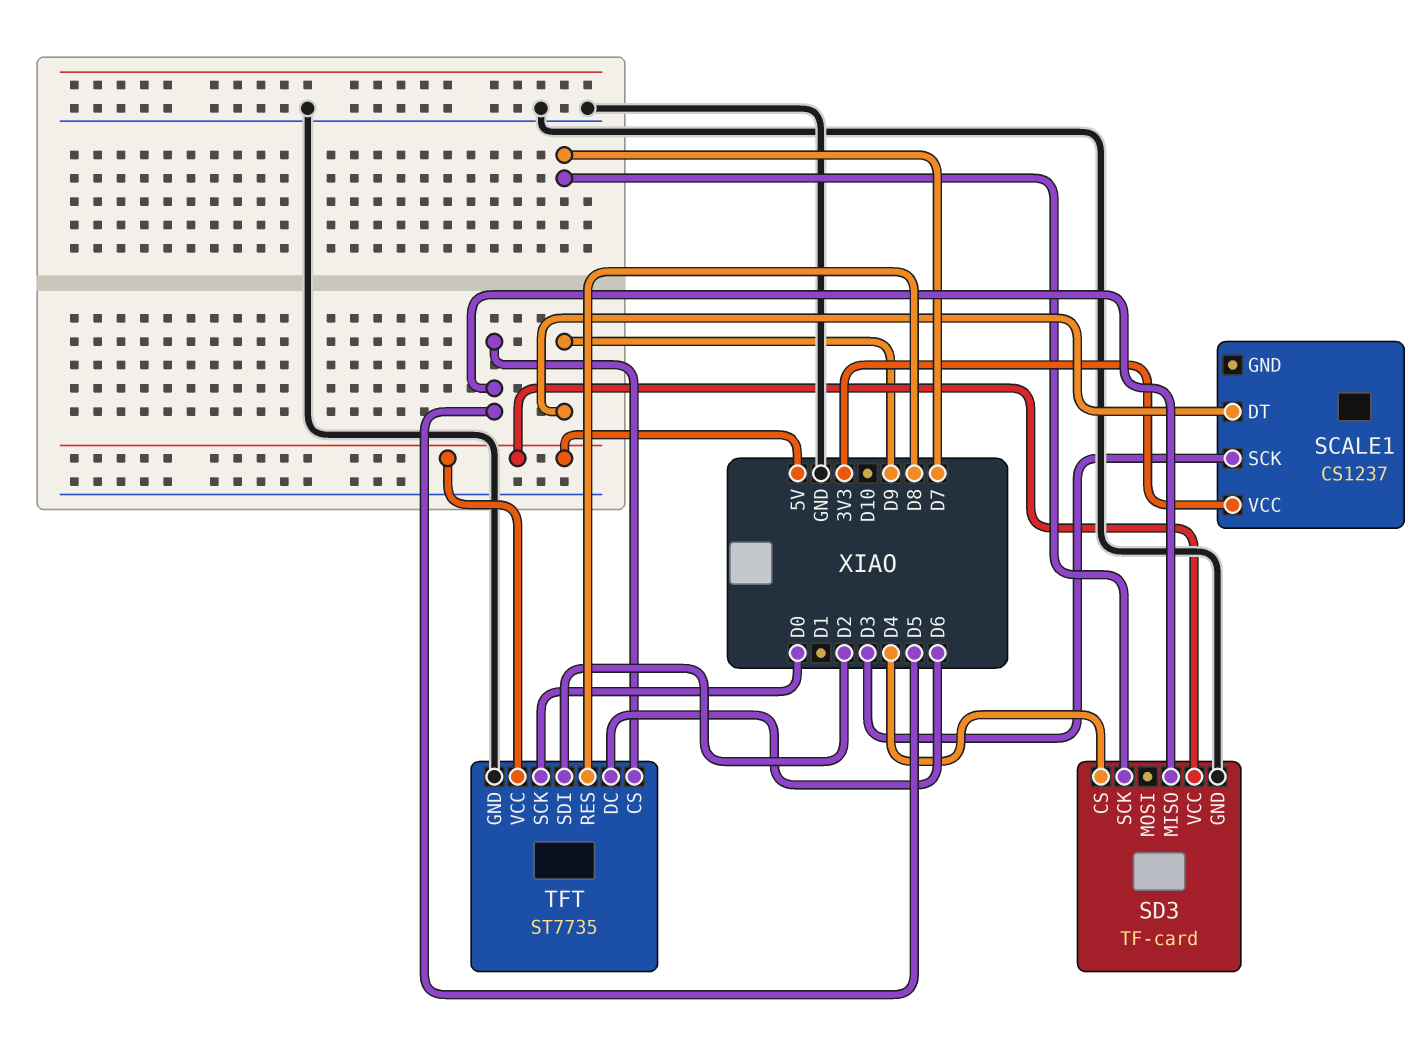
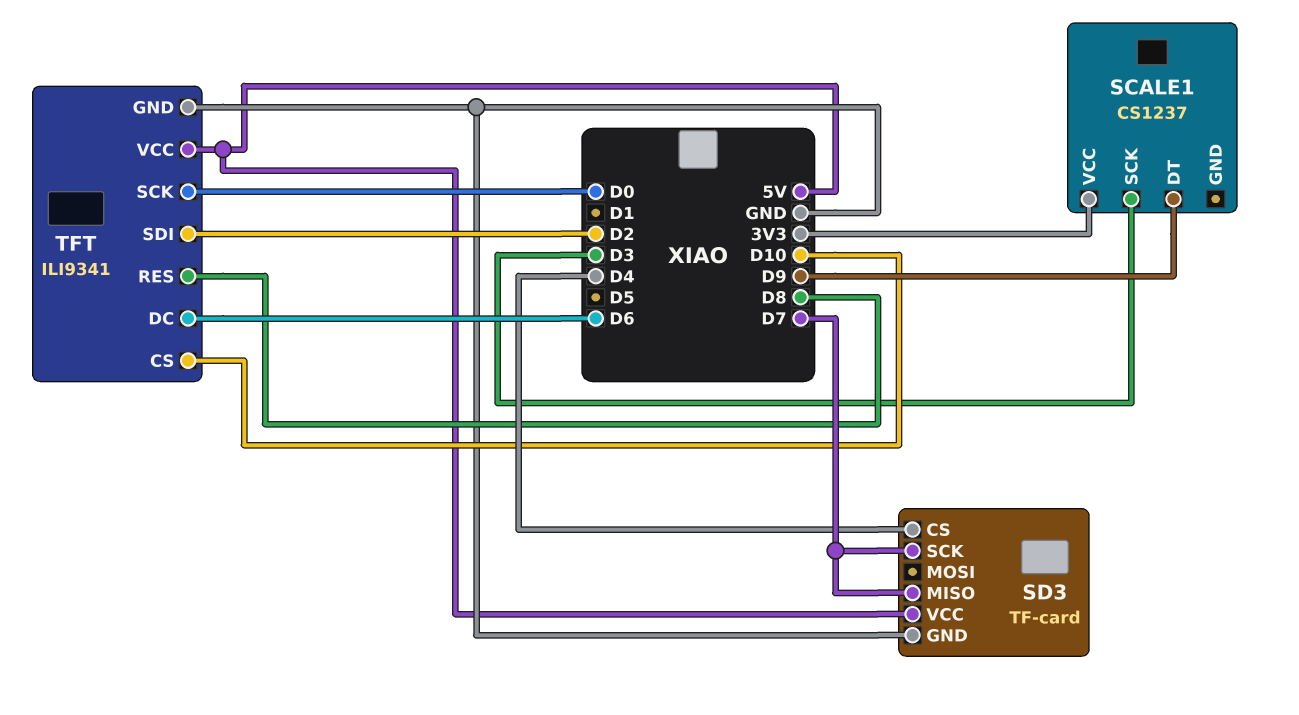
SD3 pin MISO: D5 -> D7
TFT: ST7735 -> ILI9341
TFT pin CS: D5 -> D10

